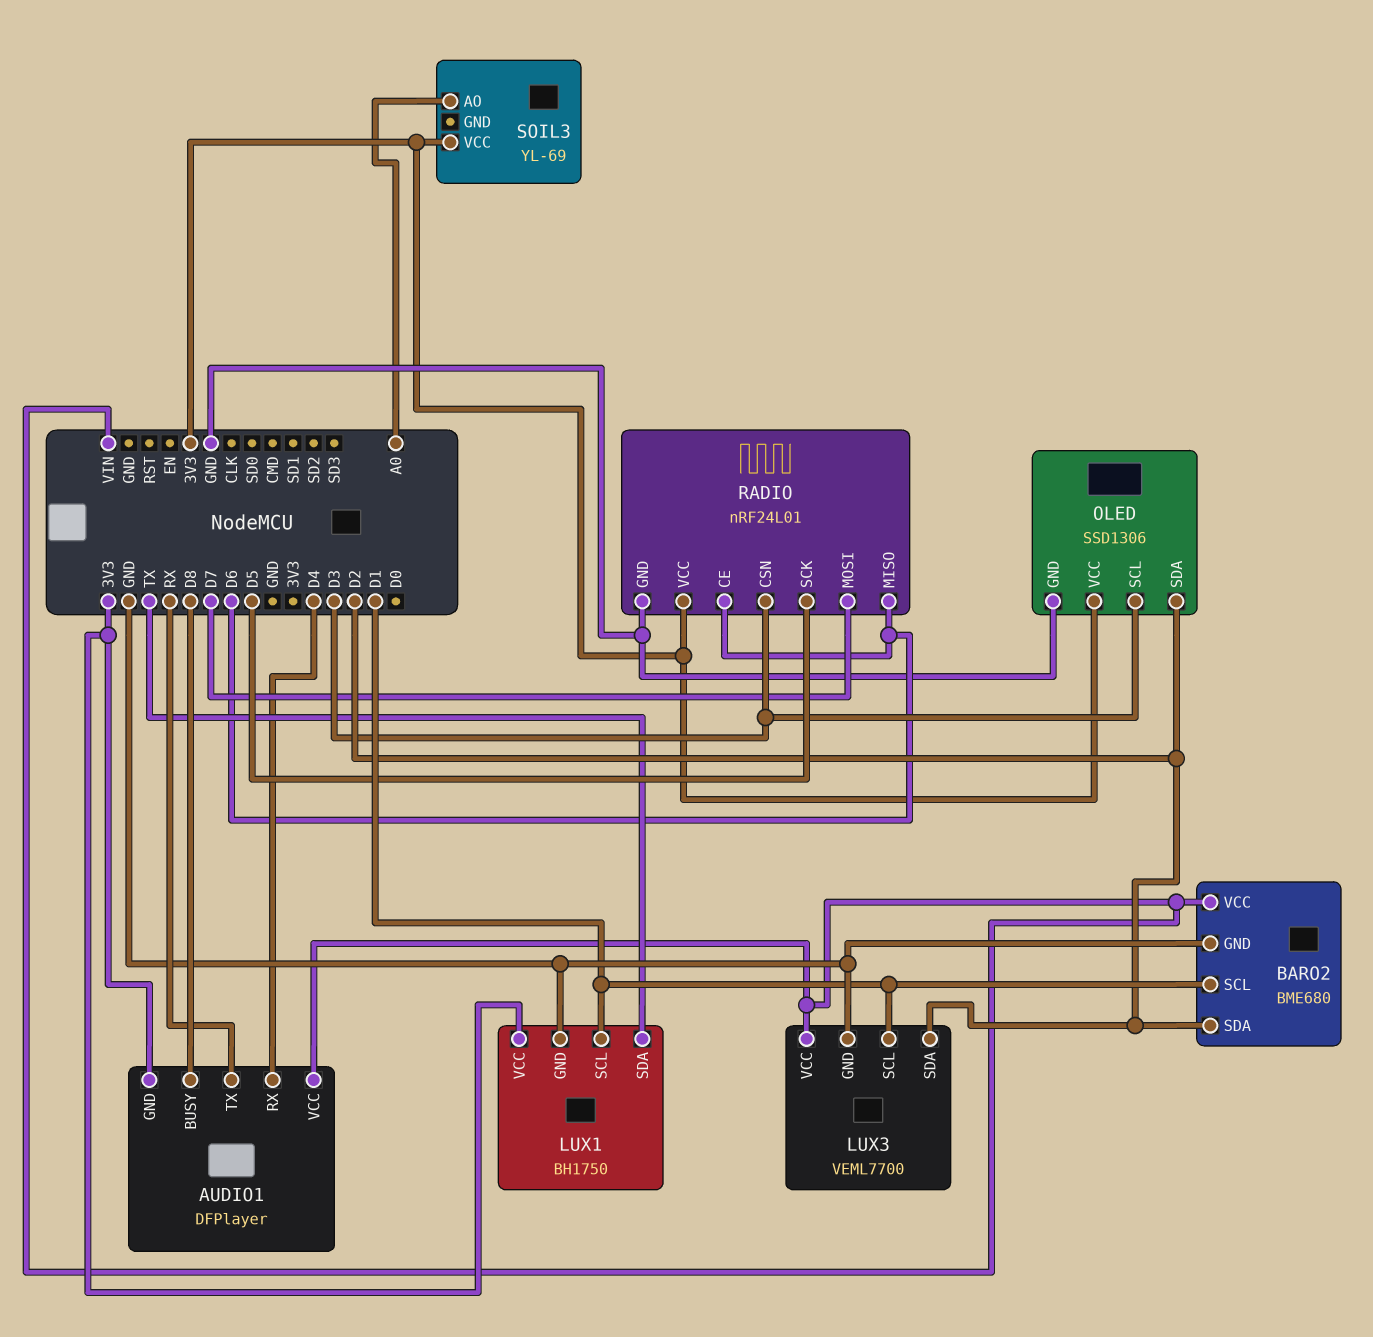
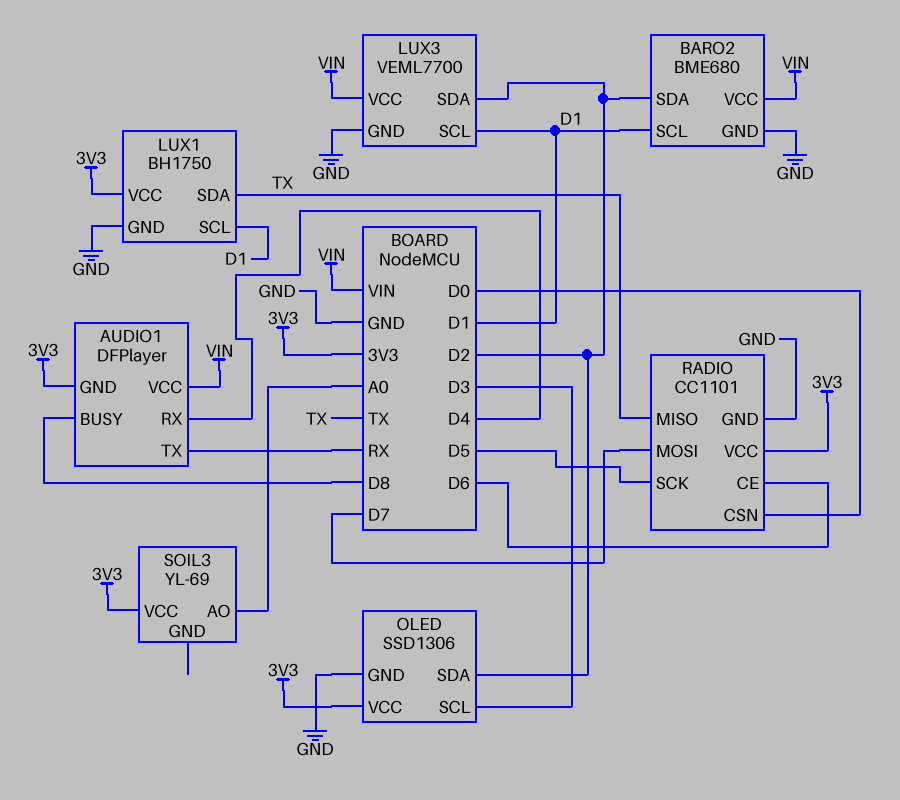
RADIO: nRF24L01 -> CC1101
RADIO pin CSN: D3 -> D0
RADIO pin MISO: D6 -> TX

